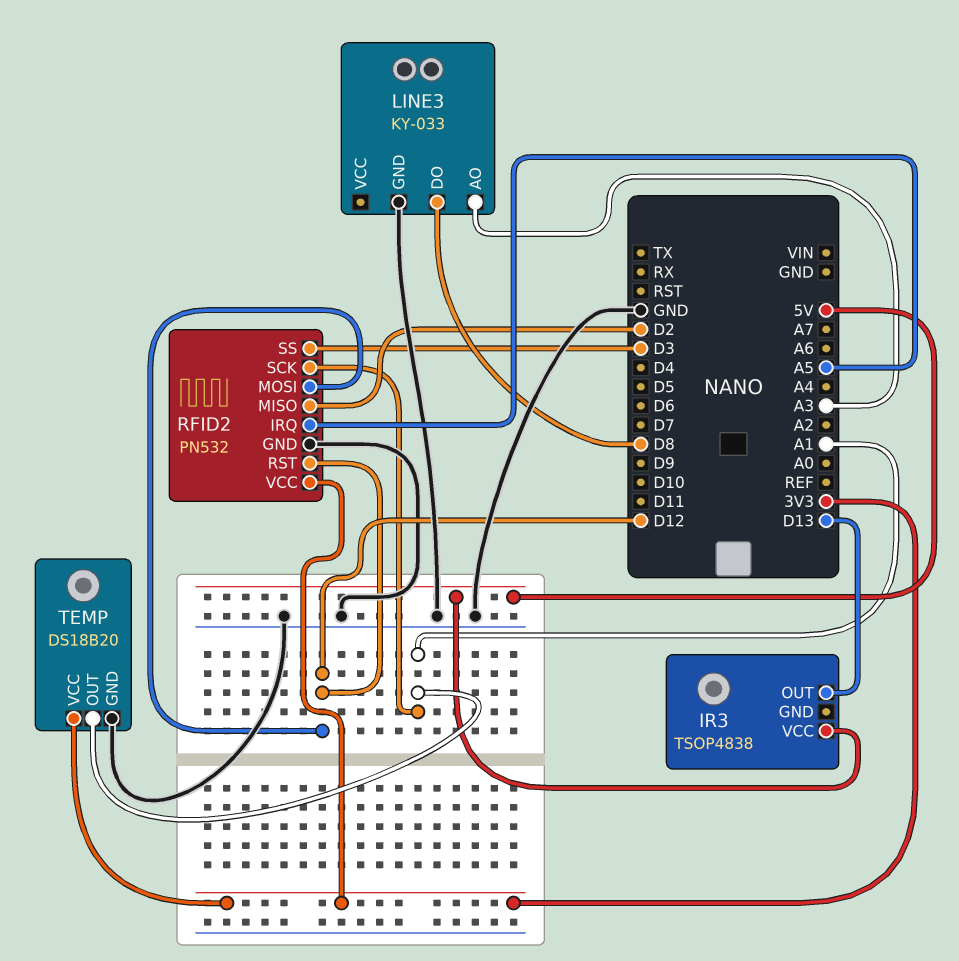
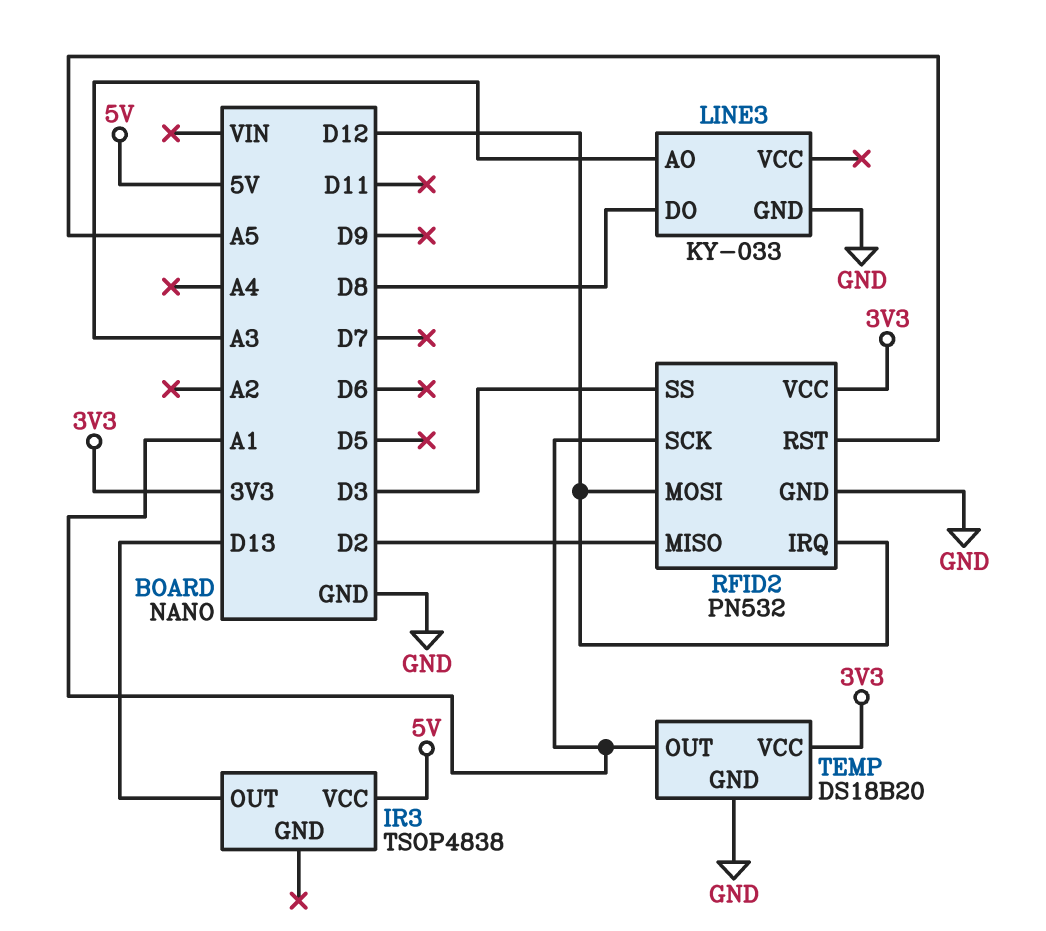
RFID2 pin IRQ: A5 -> D12
RFID2 pin RST: D12 -> A5

